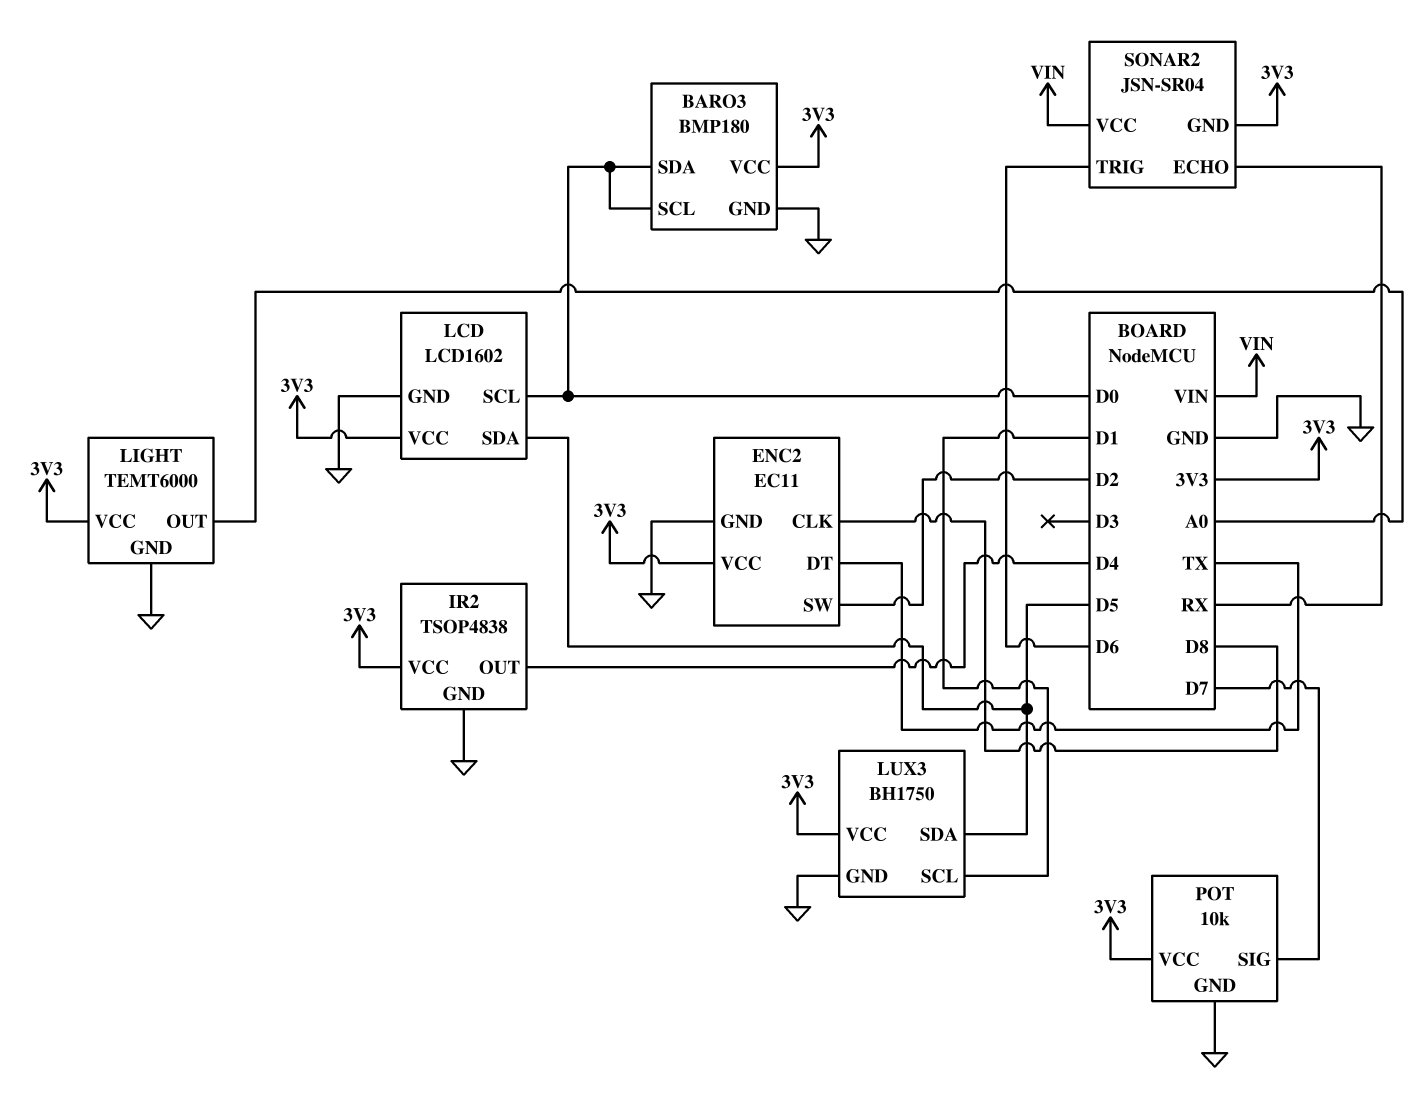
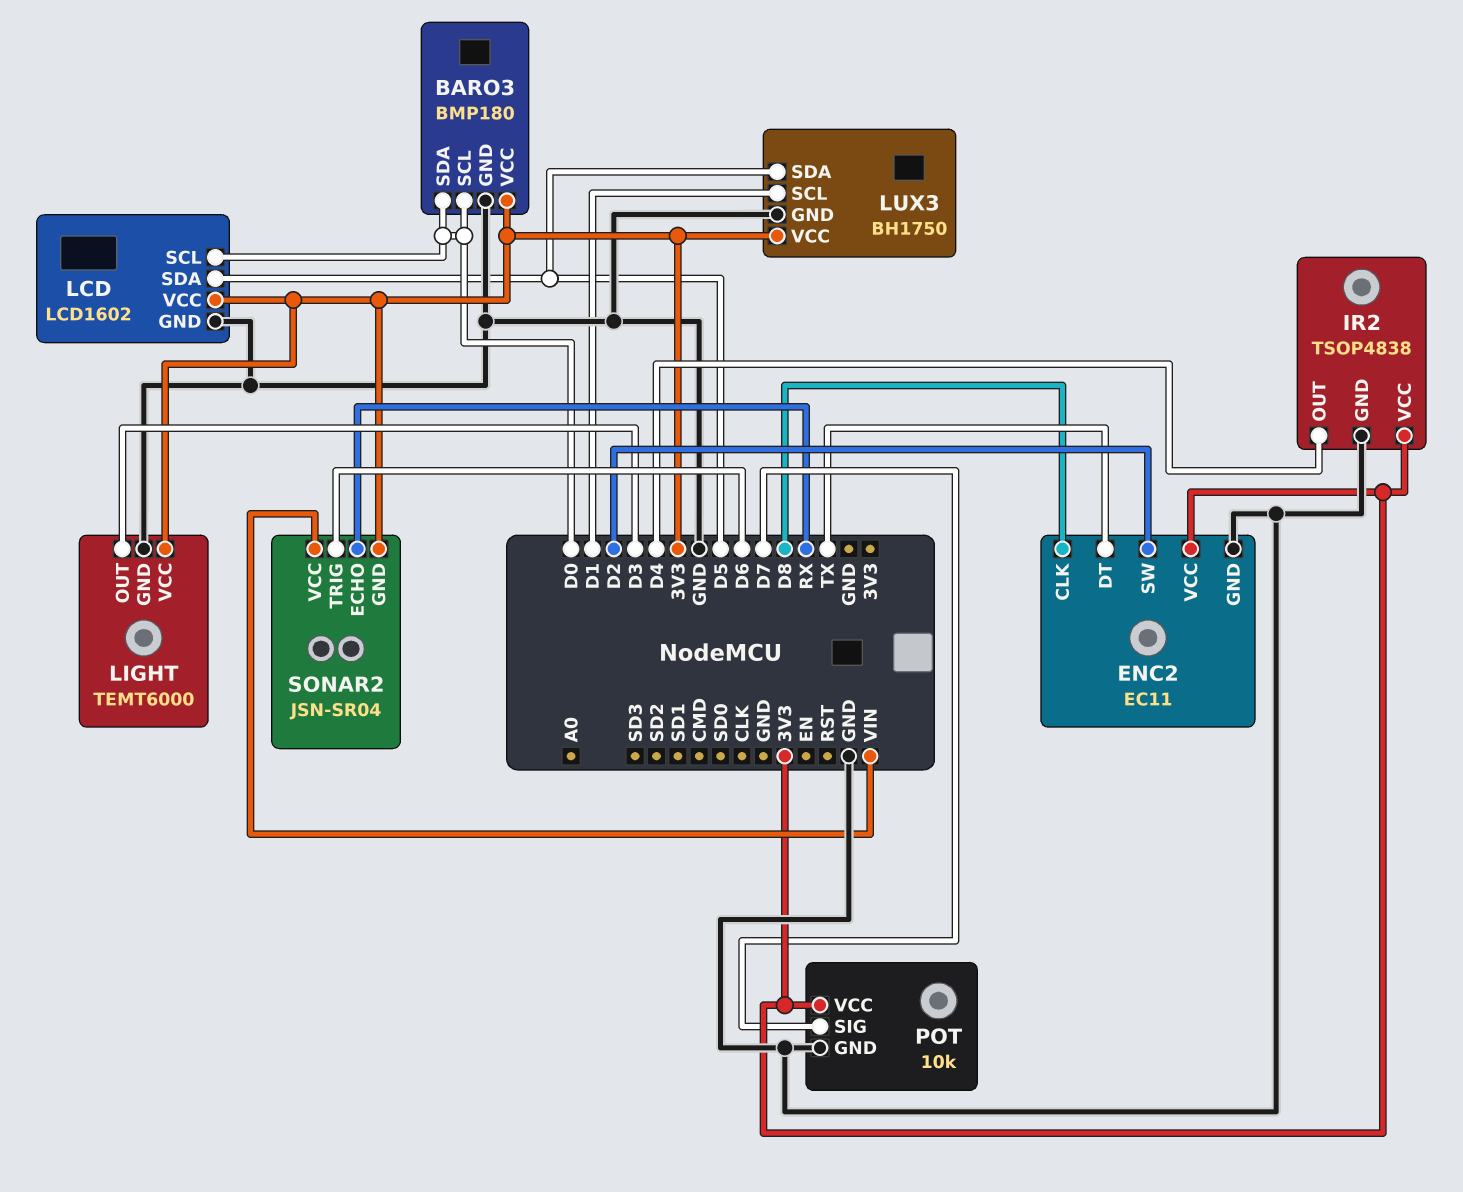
LIGHT pin OUT: A0 -> D3

